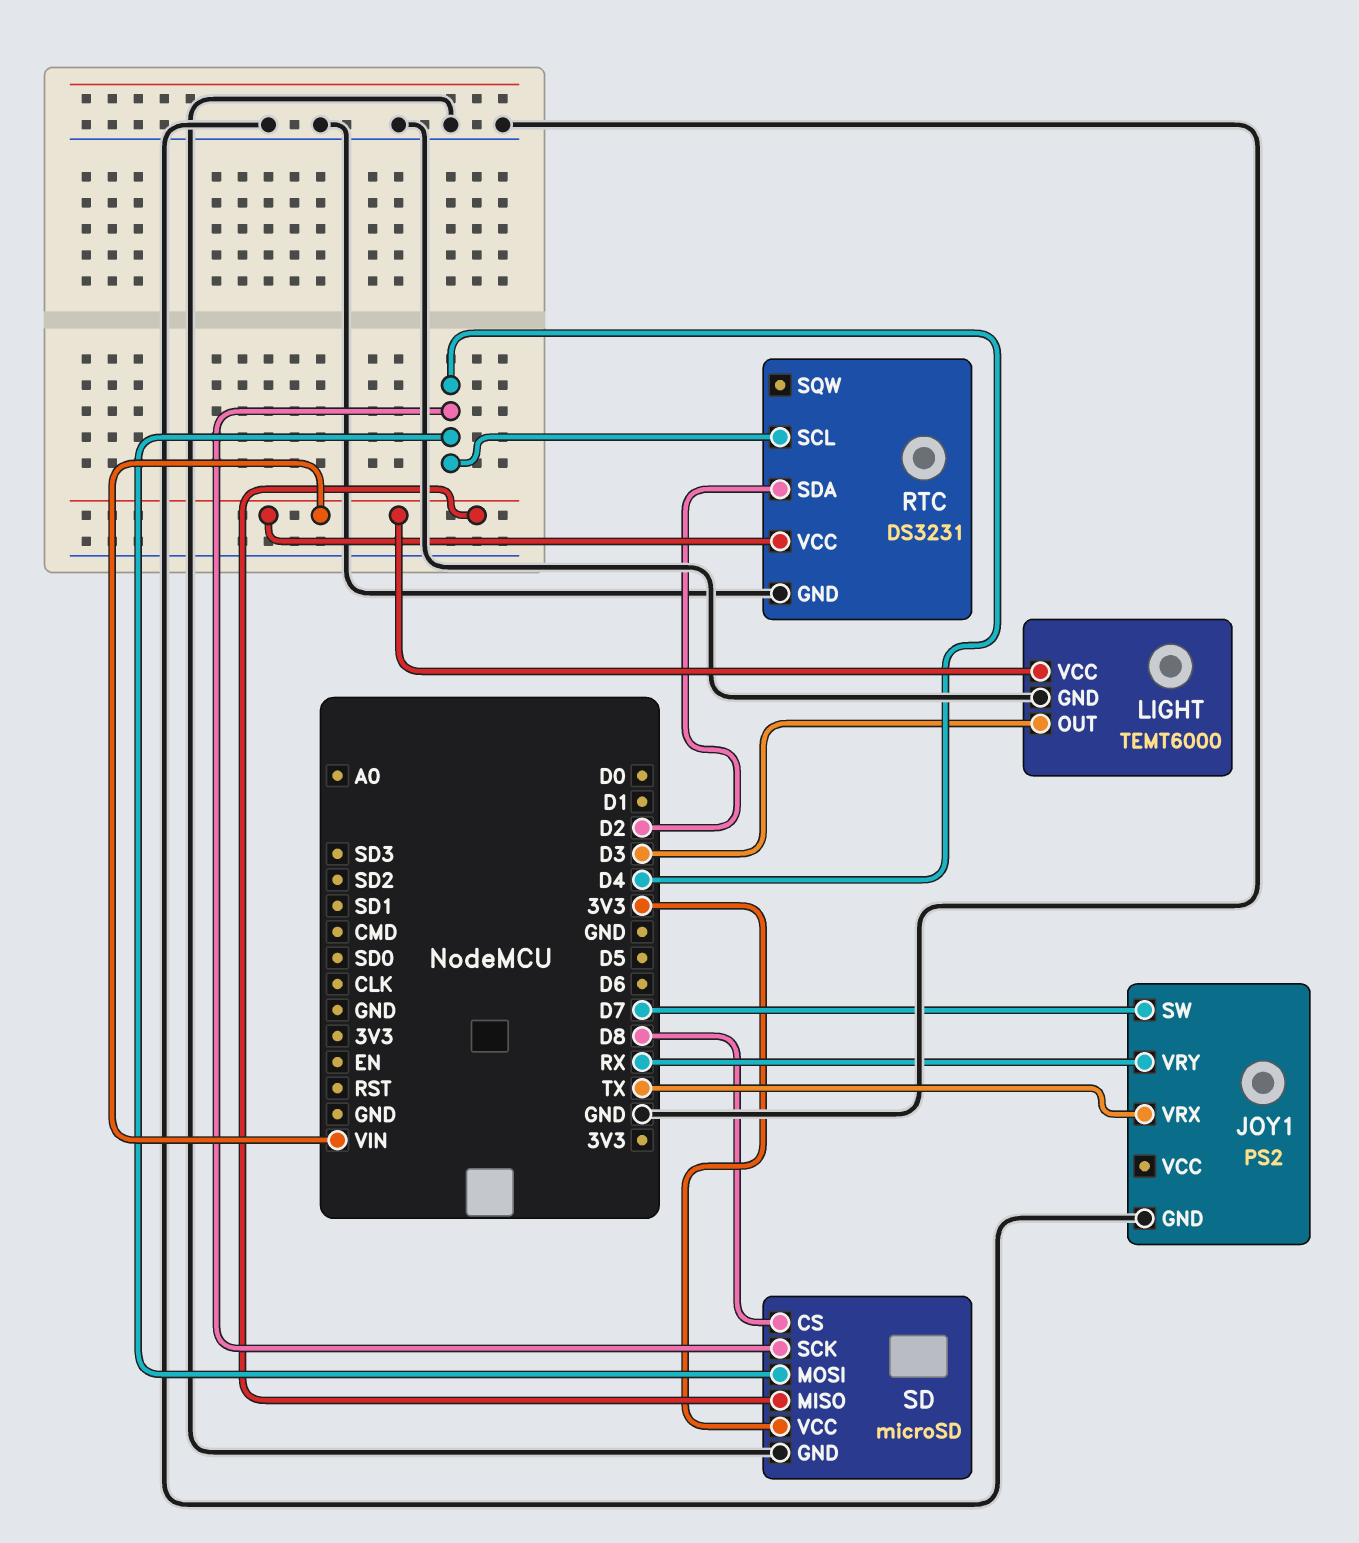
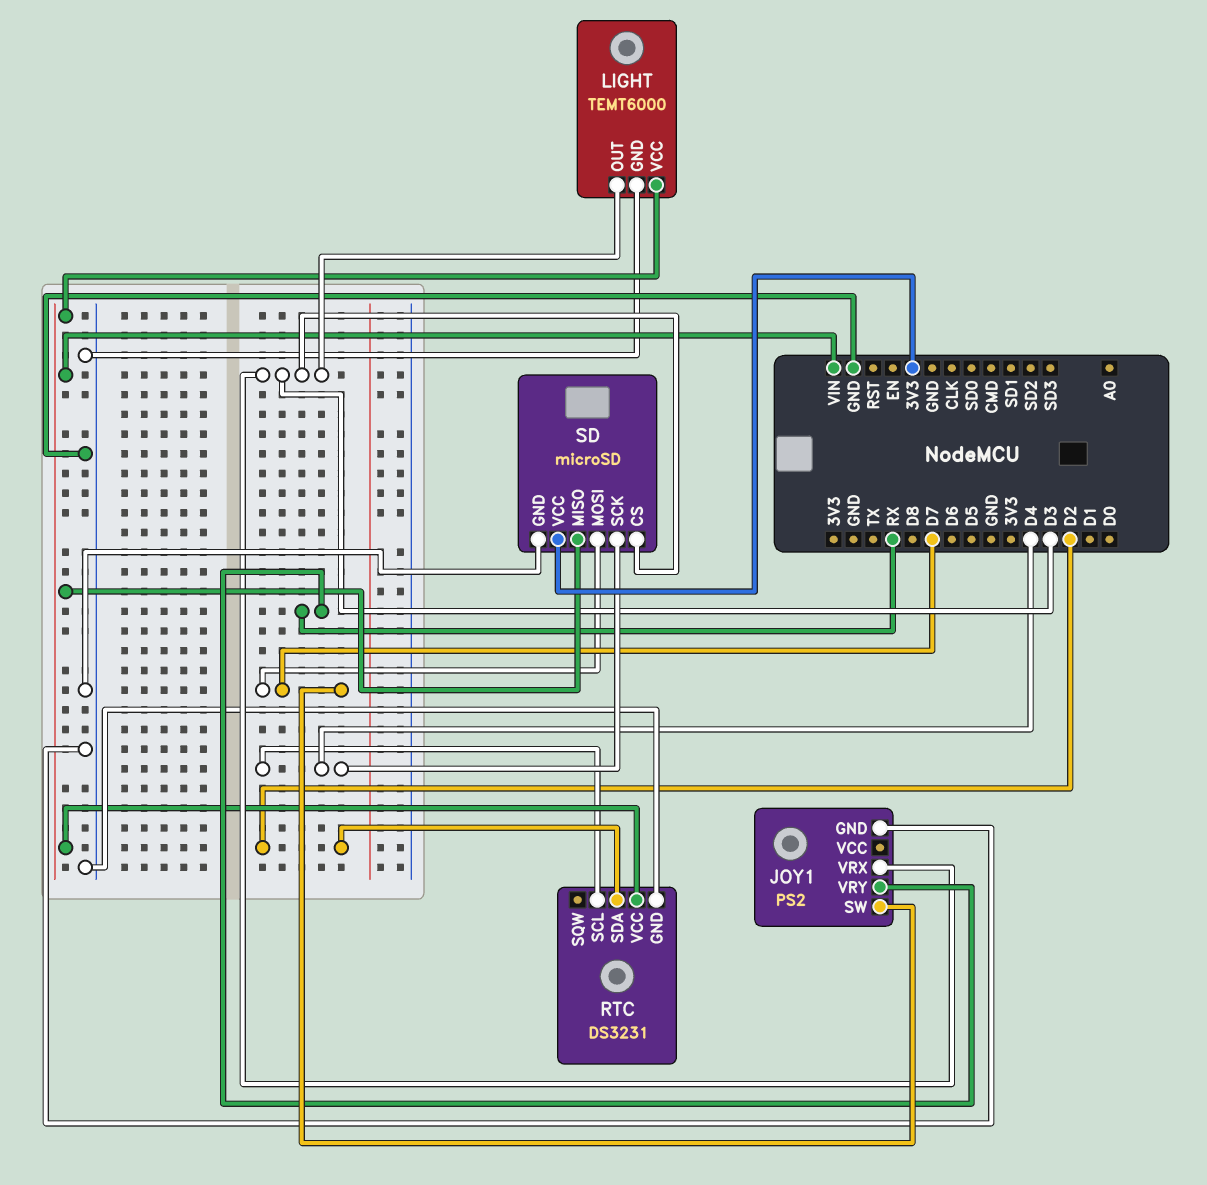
JOY1 pin VRX: TX -> D3
SD pin CS: D8 -> D3
SD pin MOSI: D4 -> D7

